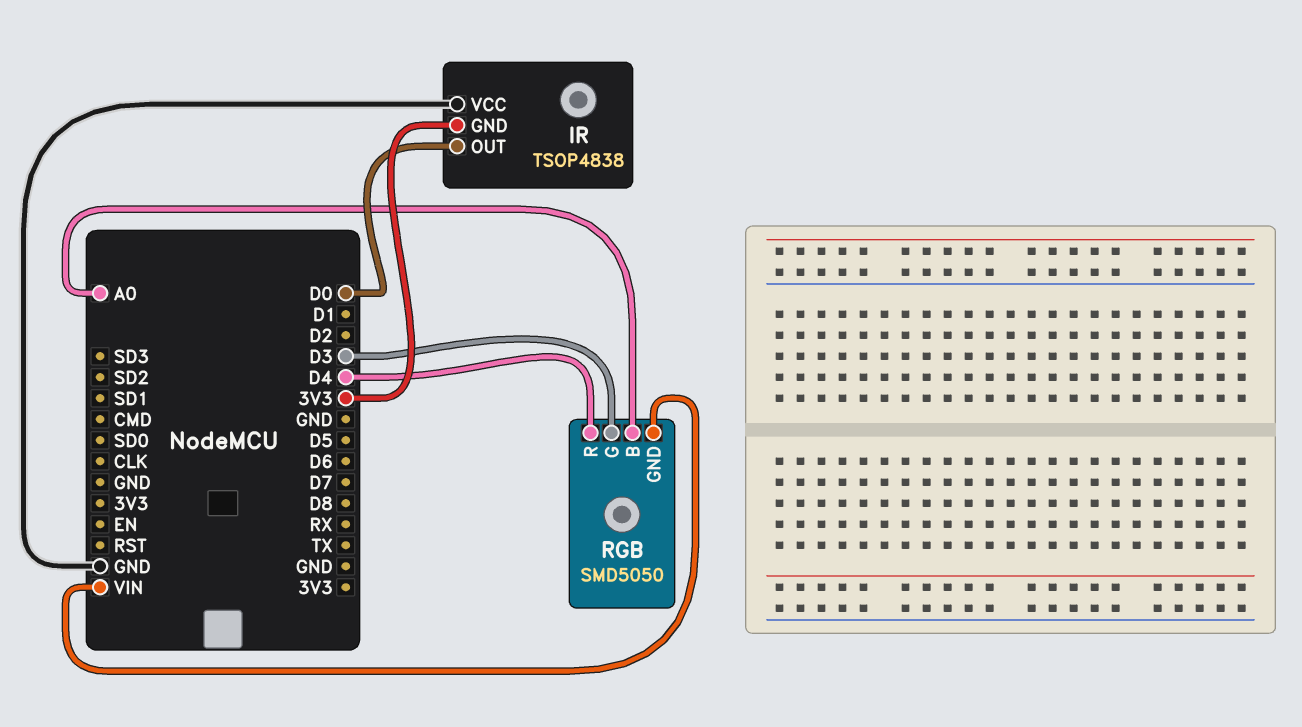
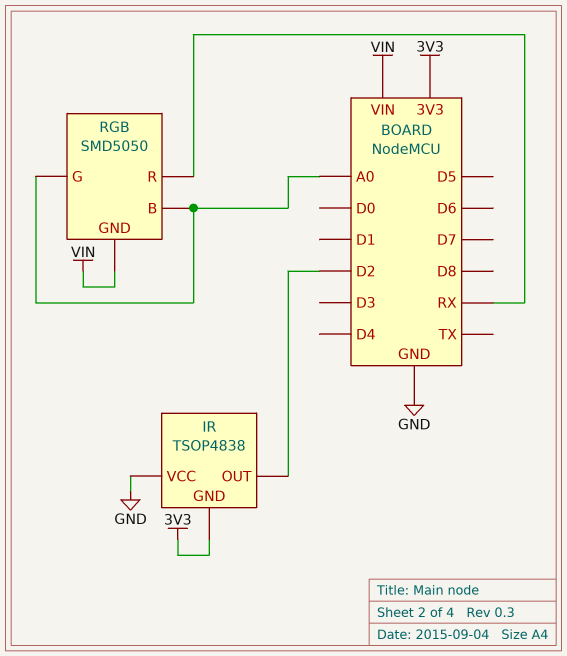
IR pin OUT: D0 -> D2
RGB pin G: D3 -> A0
RGB pin R: D4 -> RX

